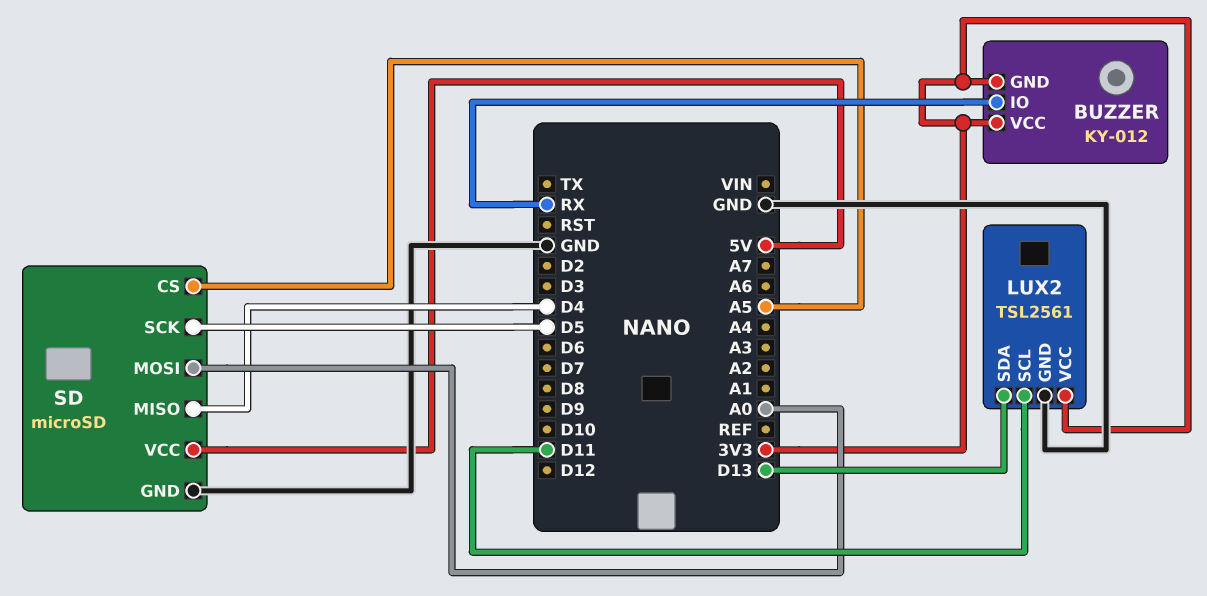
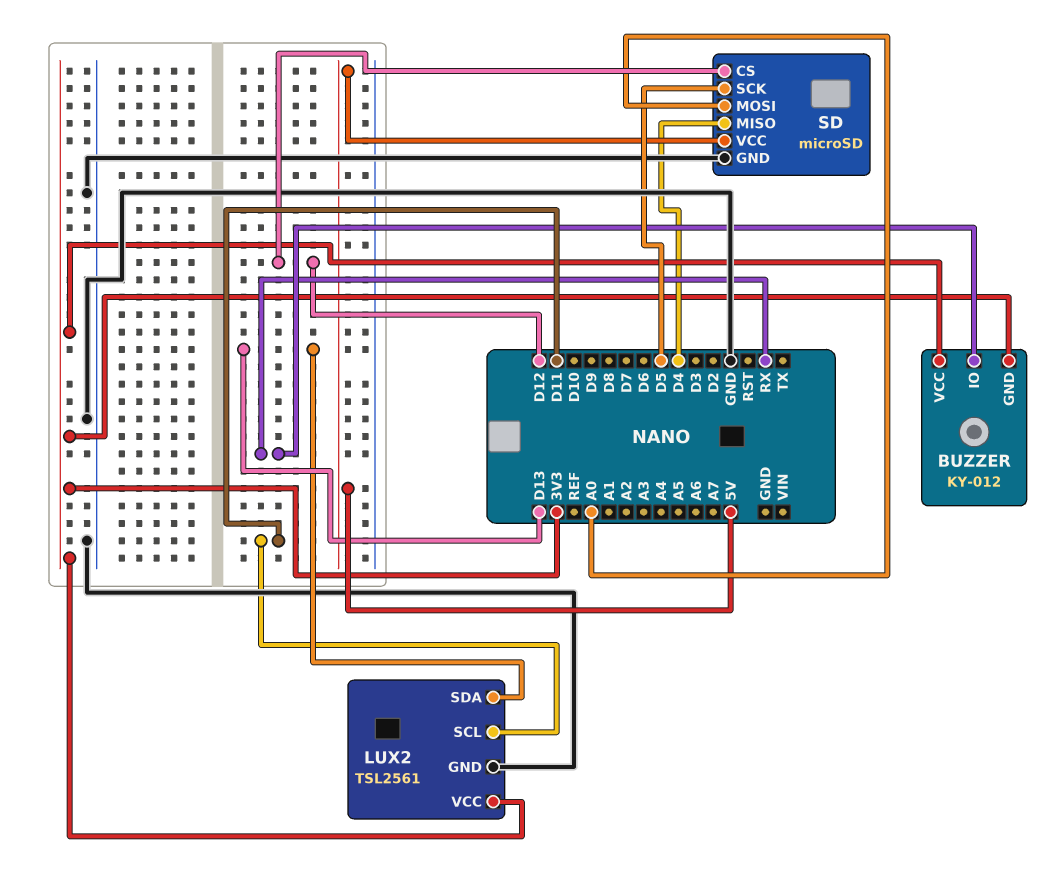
SD pin CS: A5 -> D12

